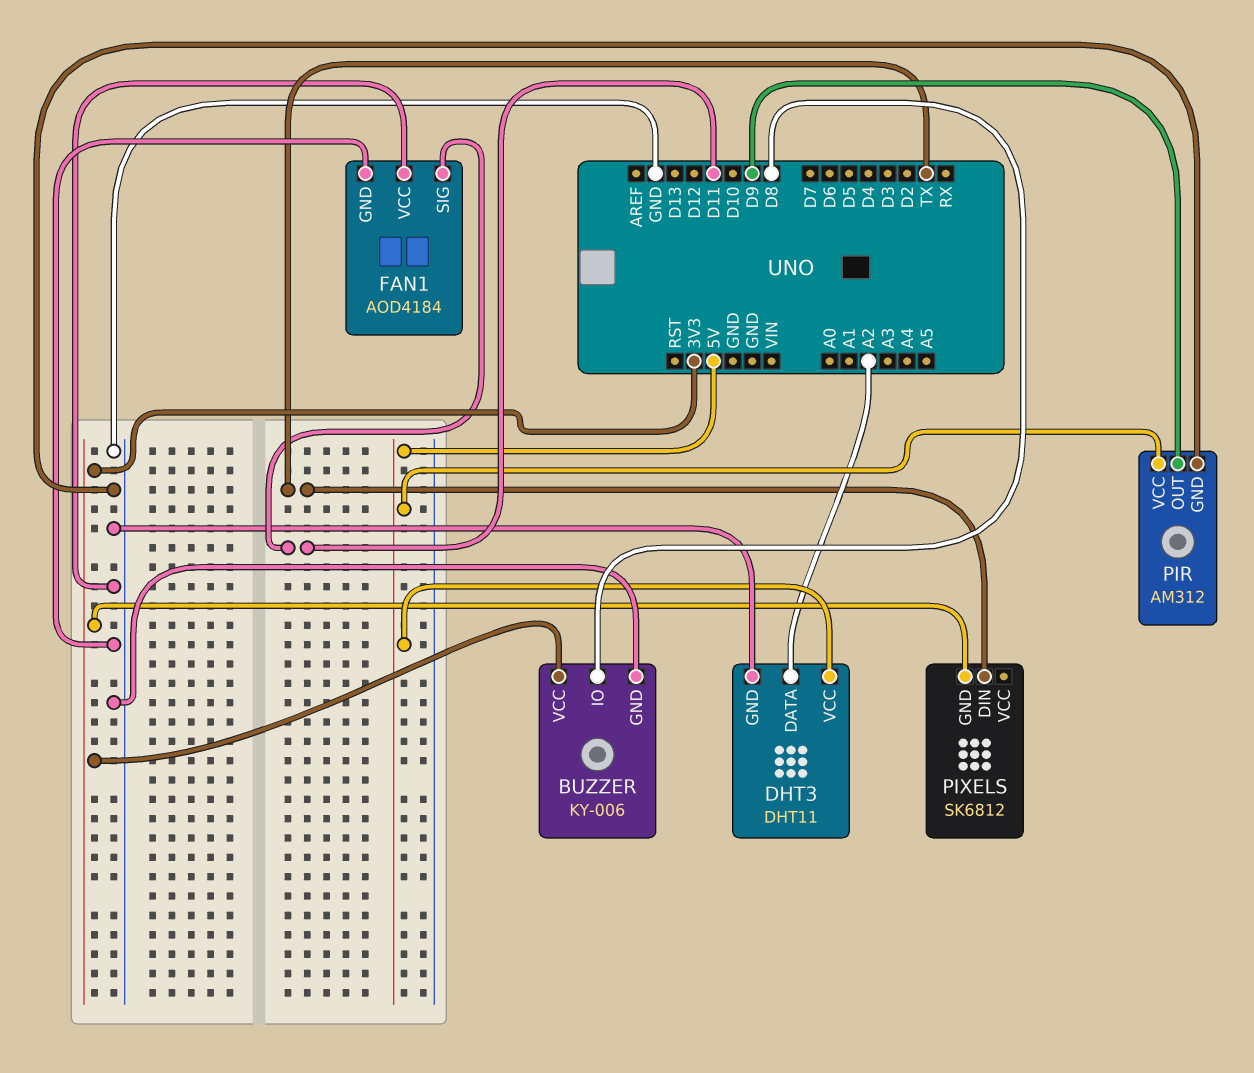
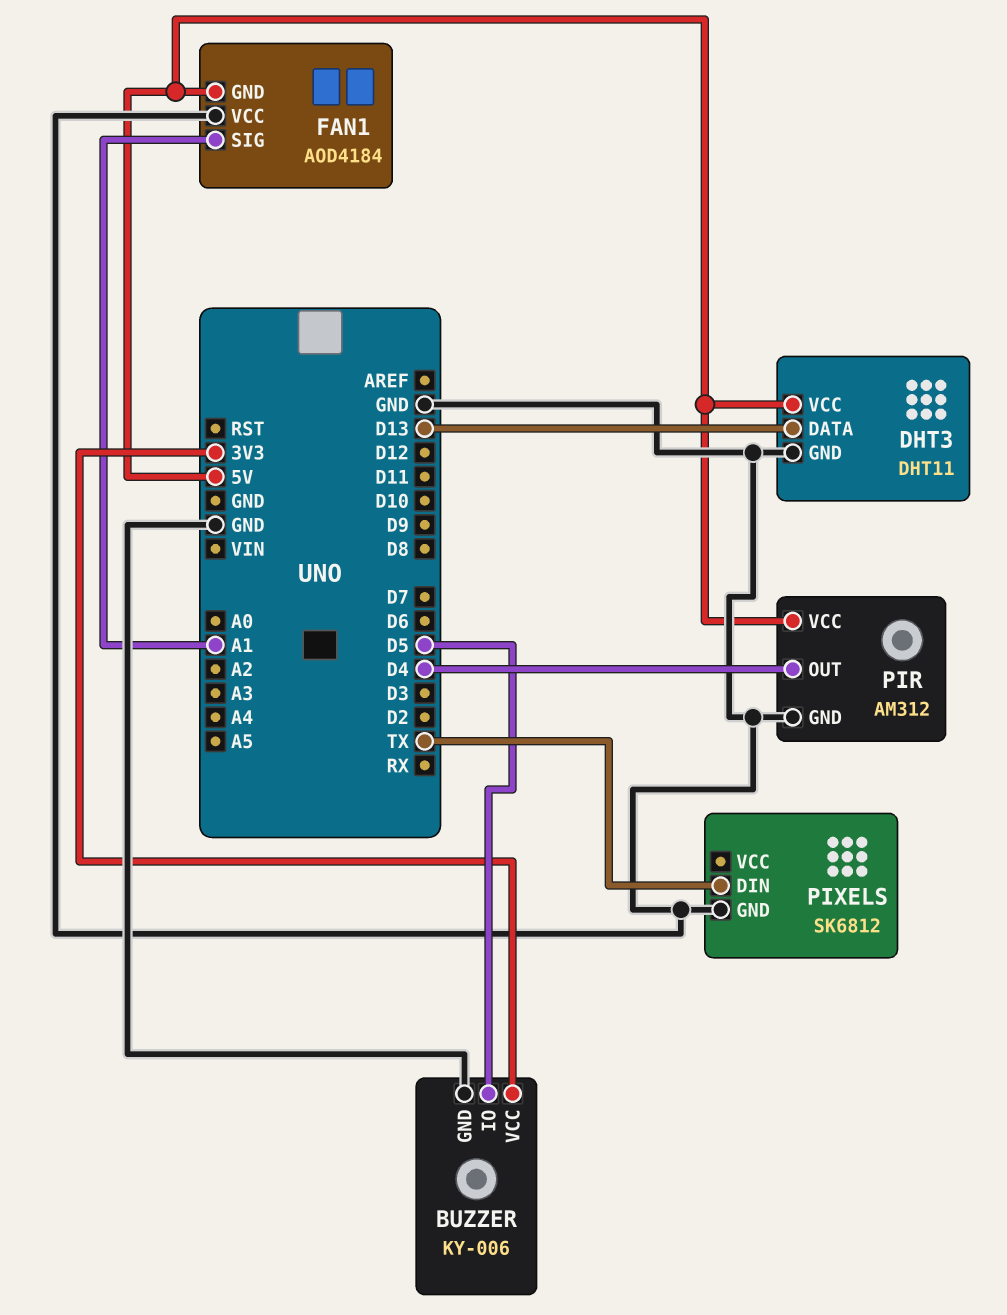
BUZZER pin IO: D8 -> D5
DHT3 pin DATA: A2 -> D13
FAN1 pin GND: GND -> 5V
FAN1 pin SIG: D11 -> A1
PIR pin OUT: D9 -> D4
PIXELS pin GND: 3V3 -> GND

